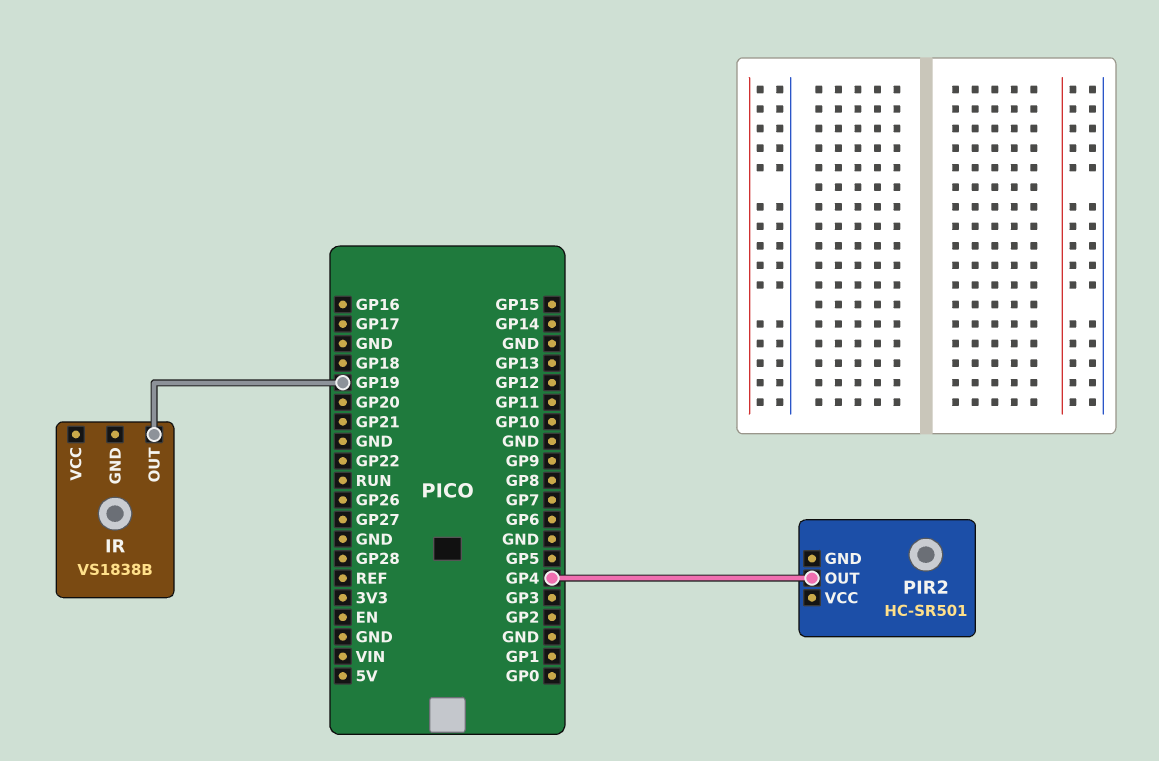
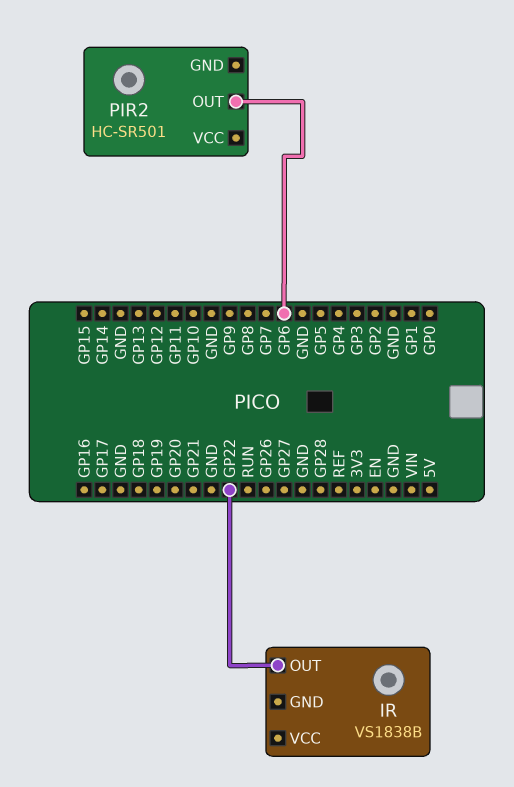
IR pin OUT: GP19 -> GP22
PIR2 pin OUT: GP4 -> GP6

